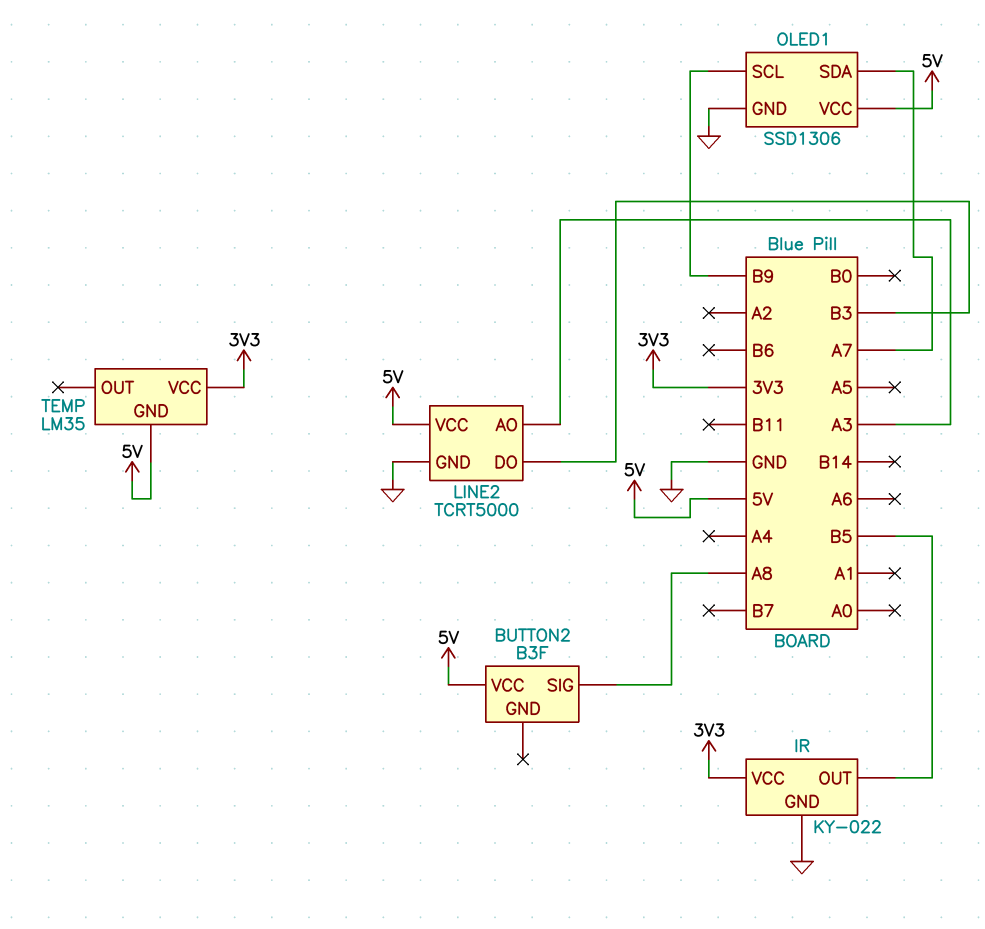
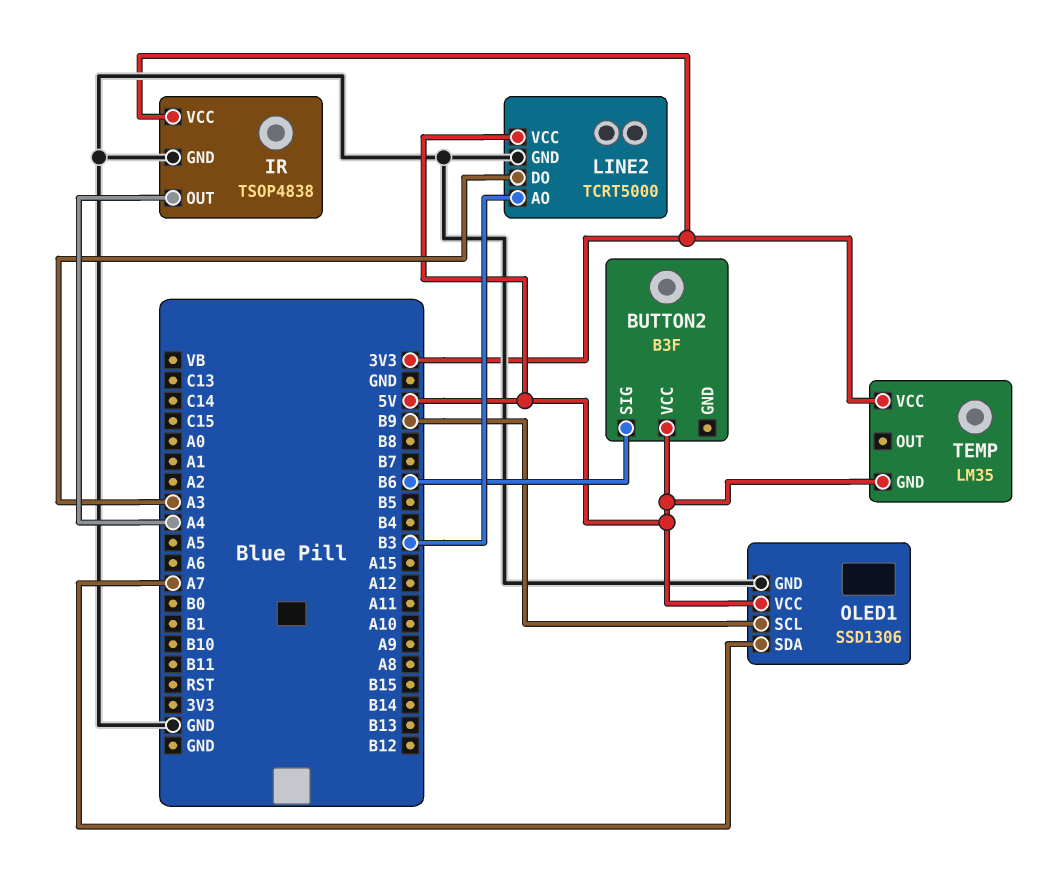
BUTTON2 pin SIG: A8 -> B6
IR: KY-022 -> TSOP4838
IR pin OUT: B5 -> A4
LINE2 pin AO: A3 -> B3
LINE2 pin DO: B3 -> A3

